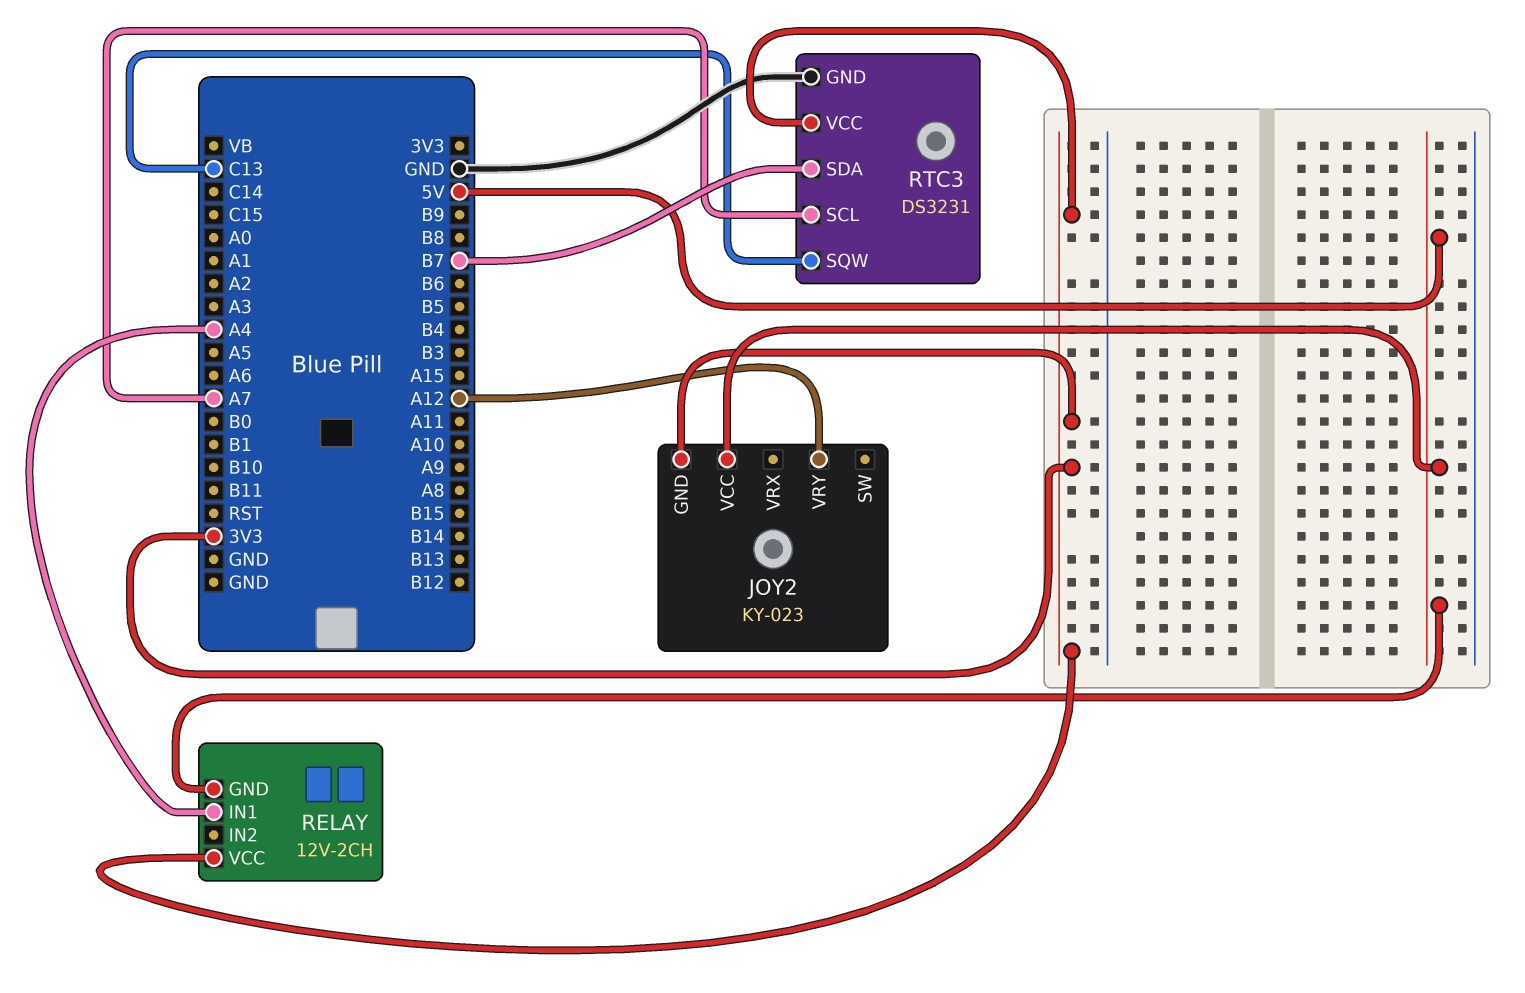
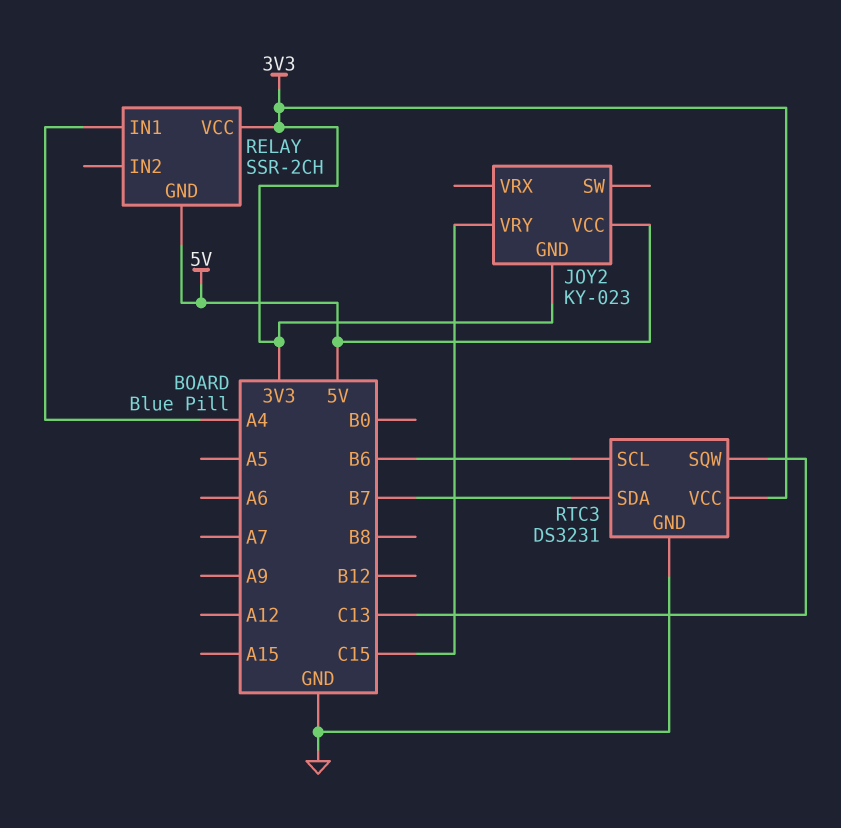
JOY2 pin VRY: A12 -> C15
RELAY: 12V-2CH -> SSR-2CH
RTC3 pin SCL: A7 -> B6

